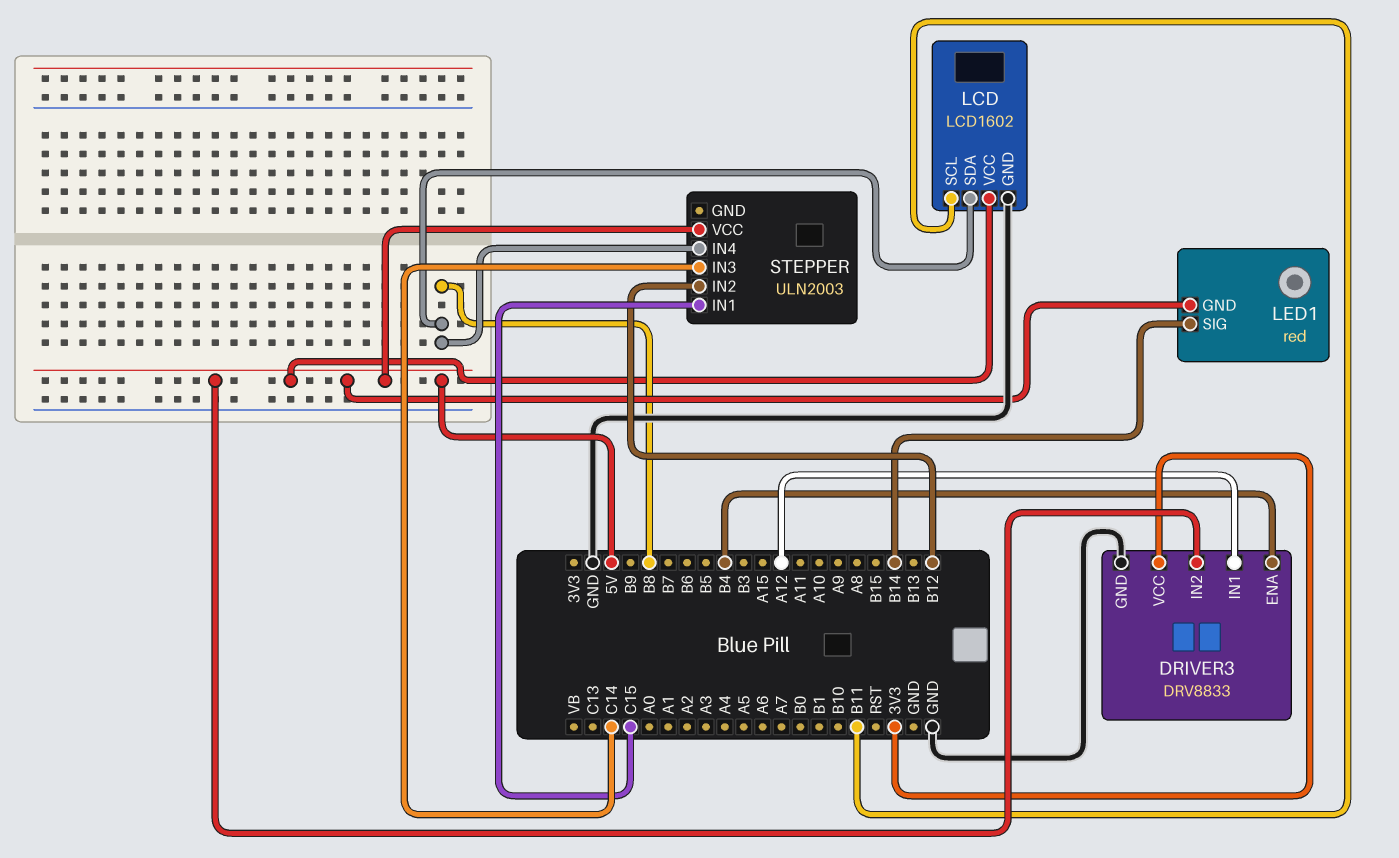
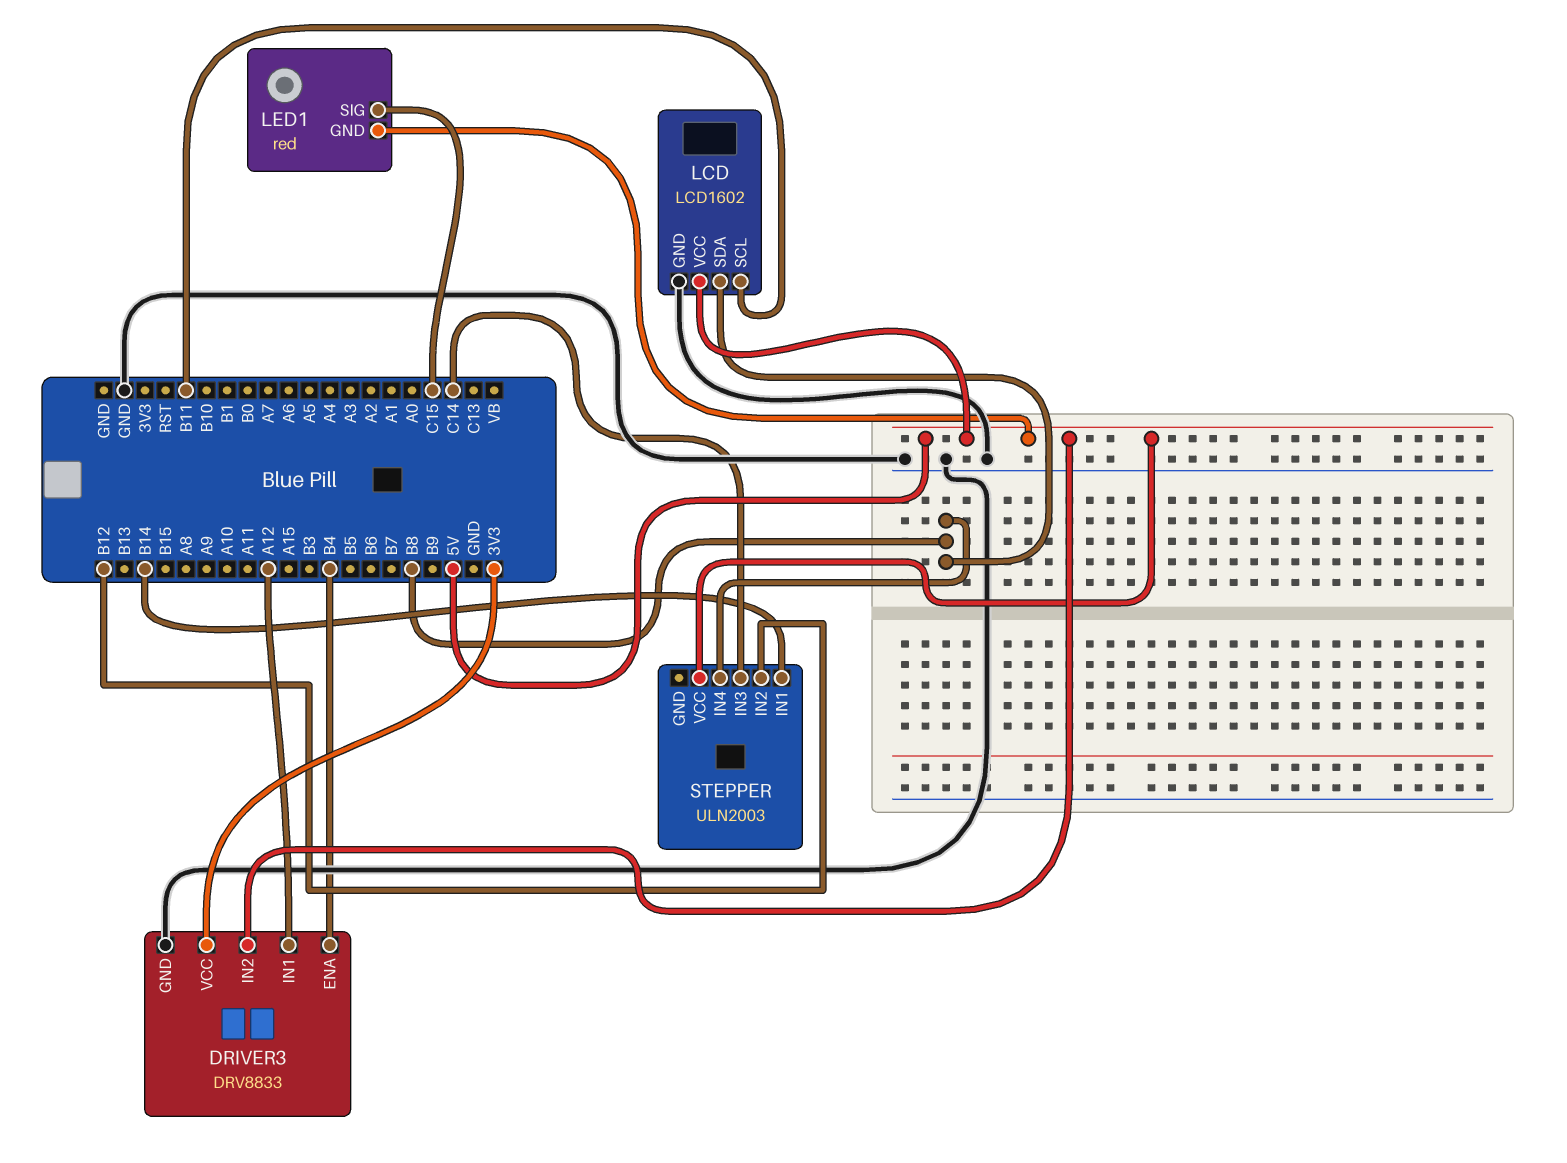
LED1 pin SIG: B14 -> C15
STEPPER pin IN1: C15 -> B14

